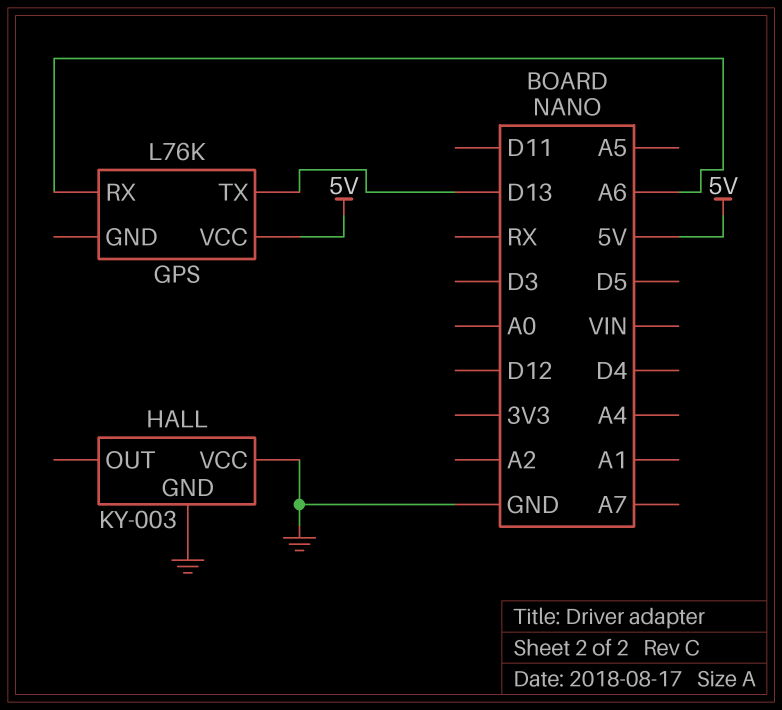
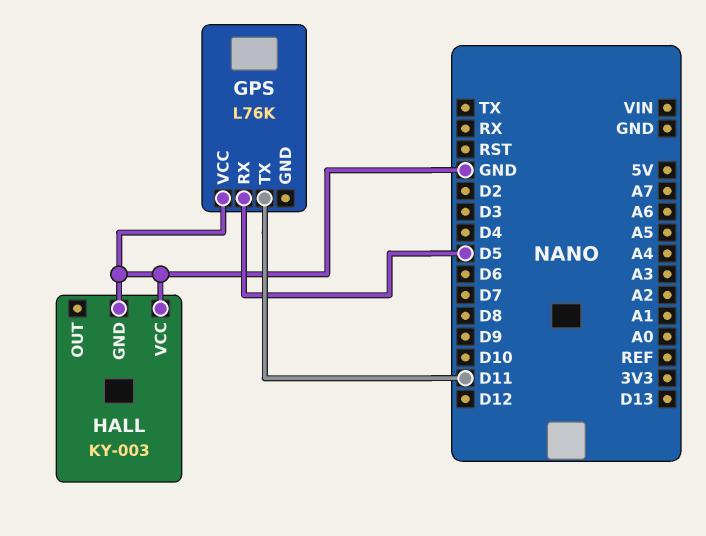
GPS pin RX: A6 -> D5
GPS pin TX: D13 -> D11
GPS pin VCC: 5V -> GND

